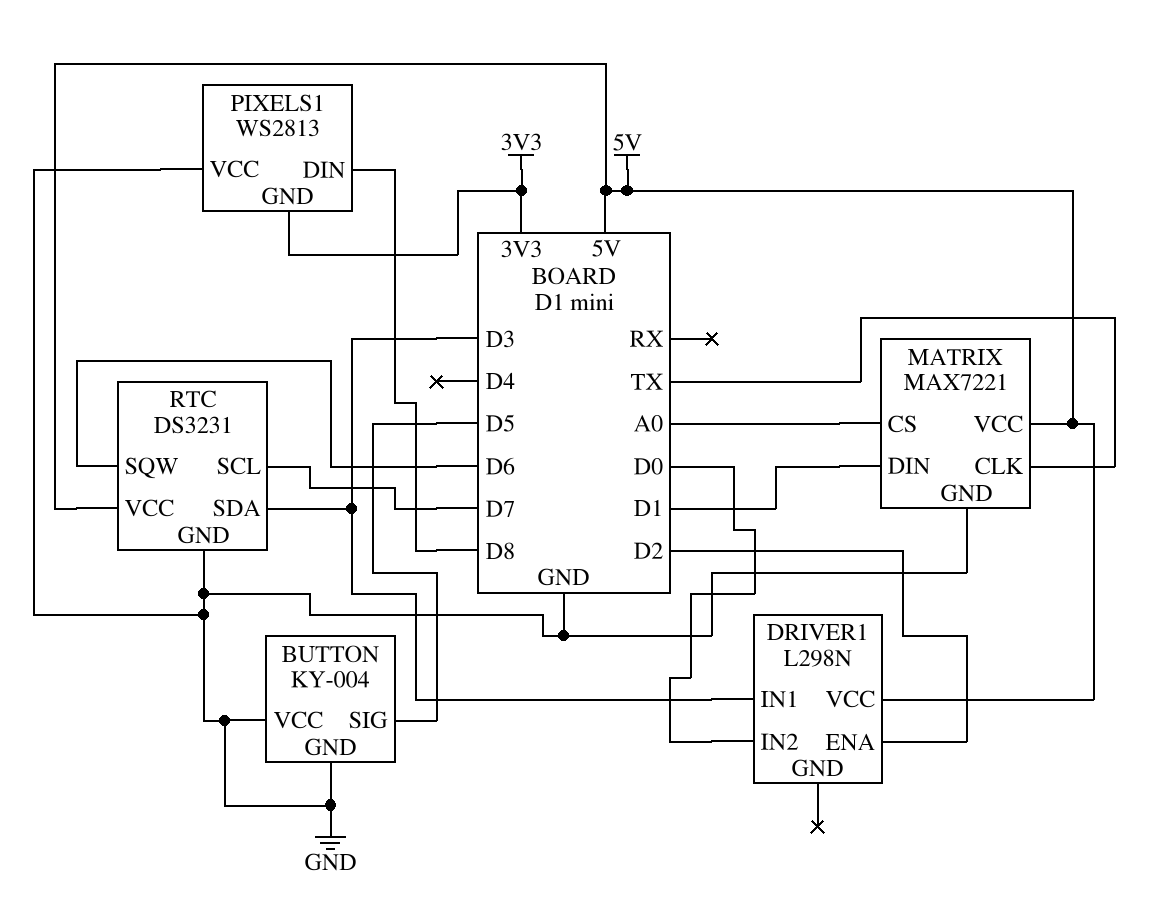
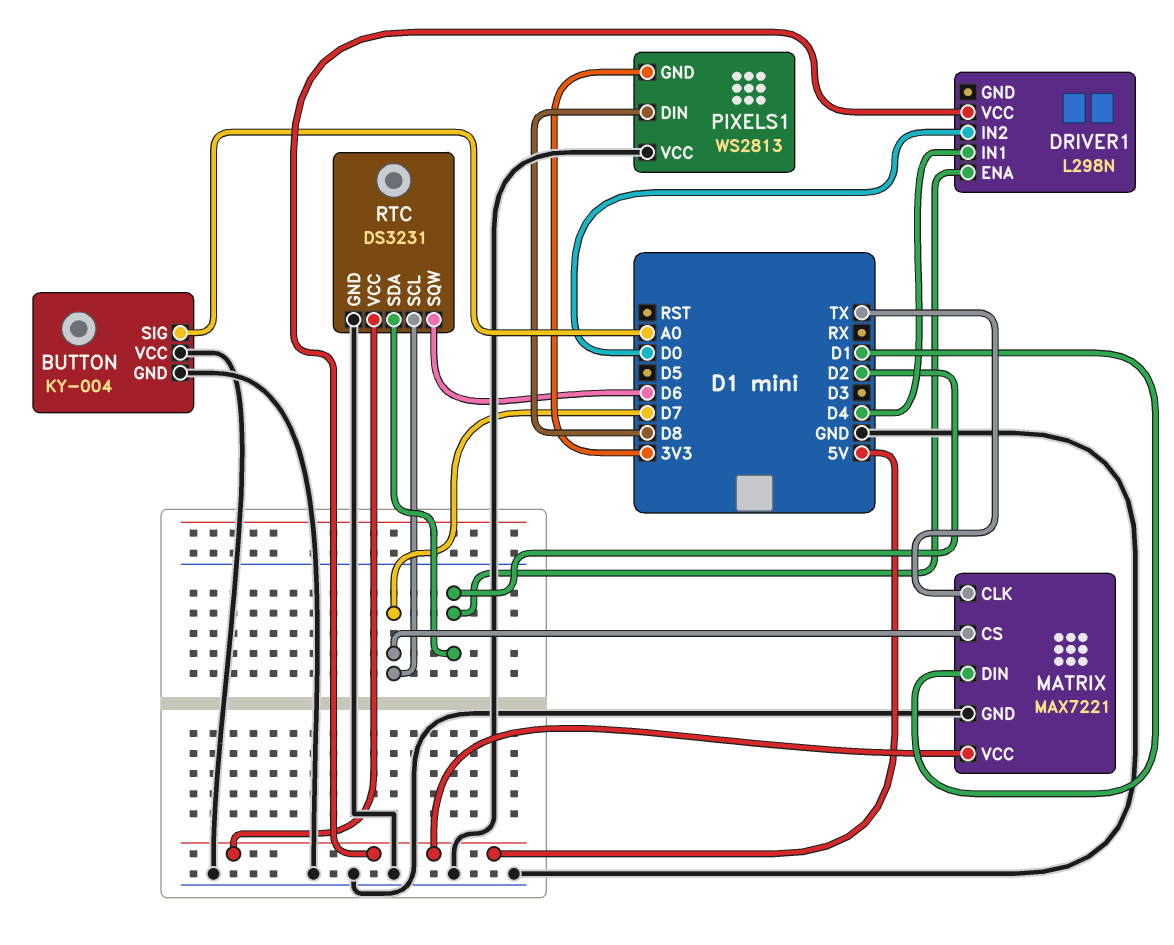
BUTTON pin SIG: D5 -> A0
DRIVER1 pin IN1: D3 -> D4
MATRIX pin CS: A0 -> D7
RTC pin SDA: D3 -> D2

